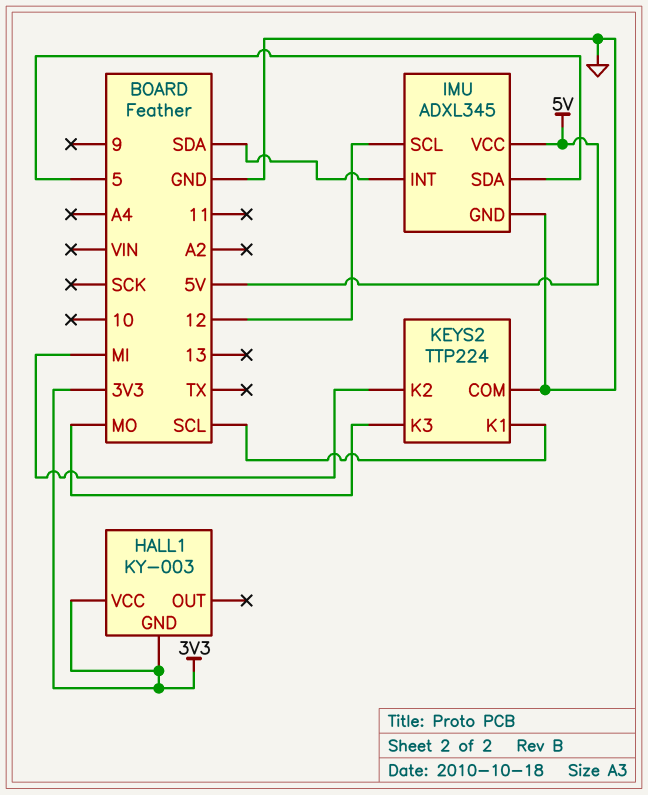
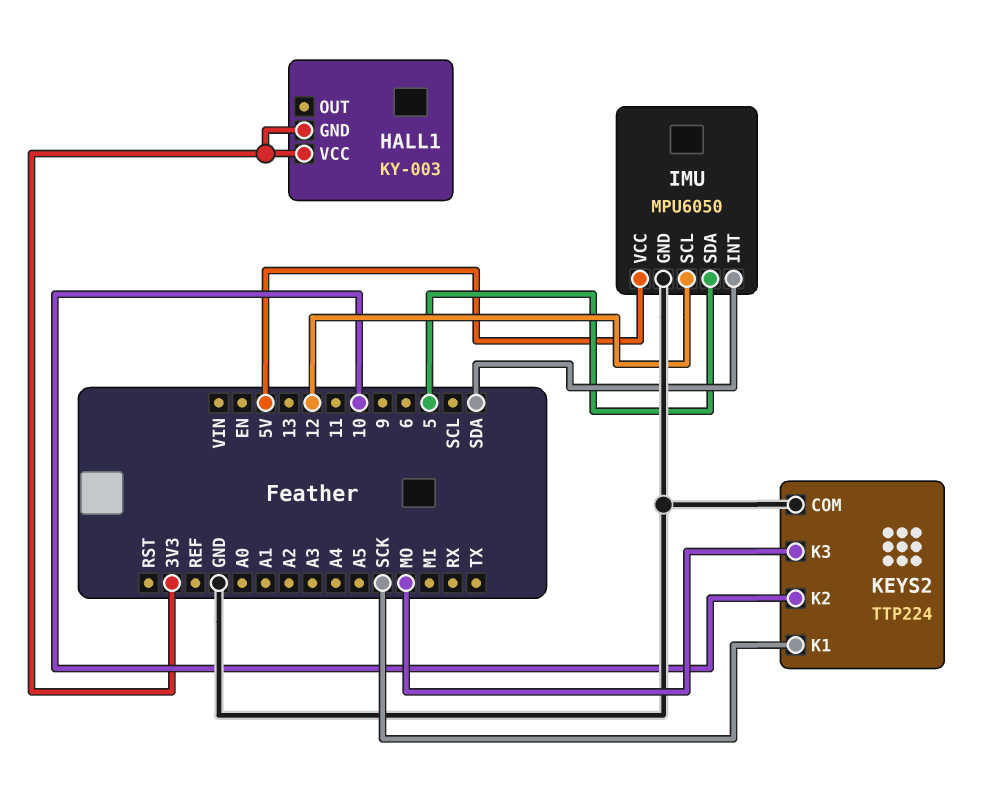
IMU: ADXL345 -> MPU6050
KEYS2 pin K1: SCL -> SCK
KEYS2 pin K2: MI -> 10

